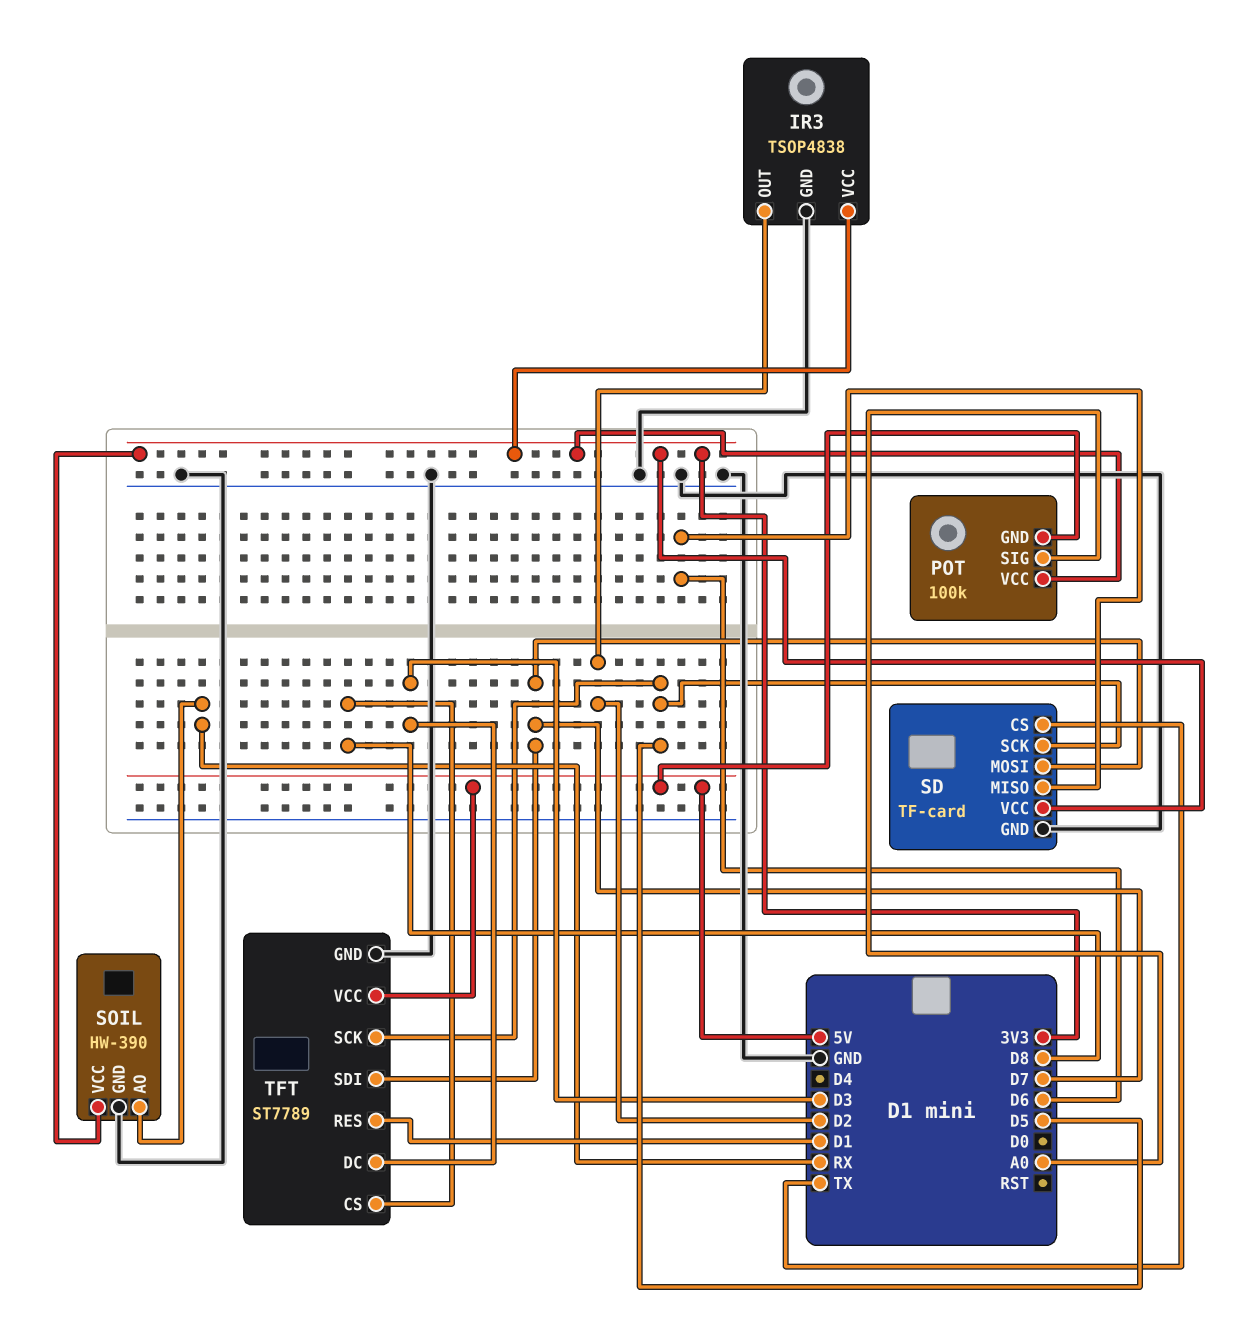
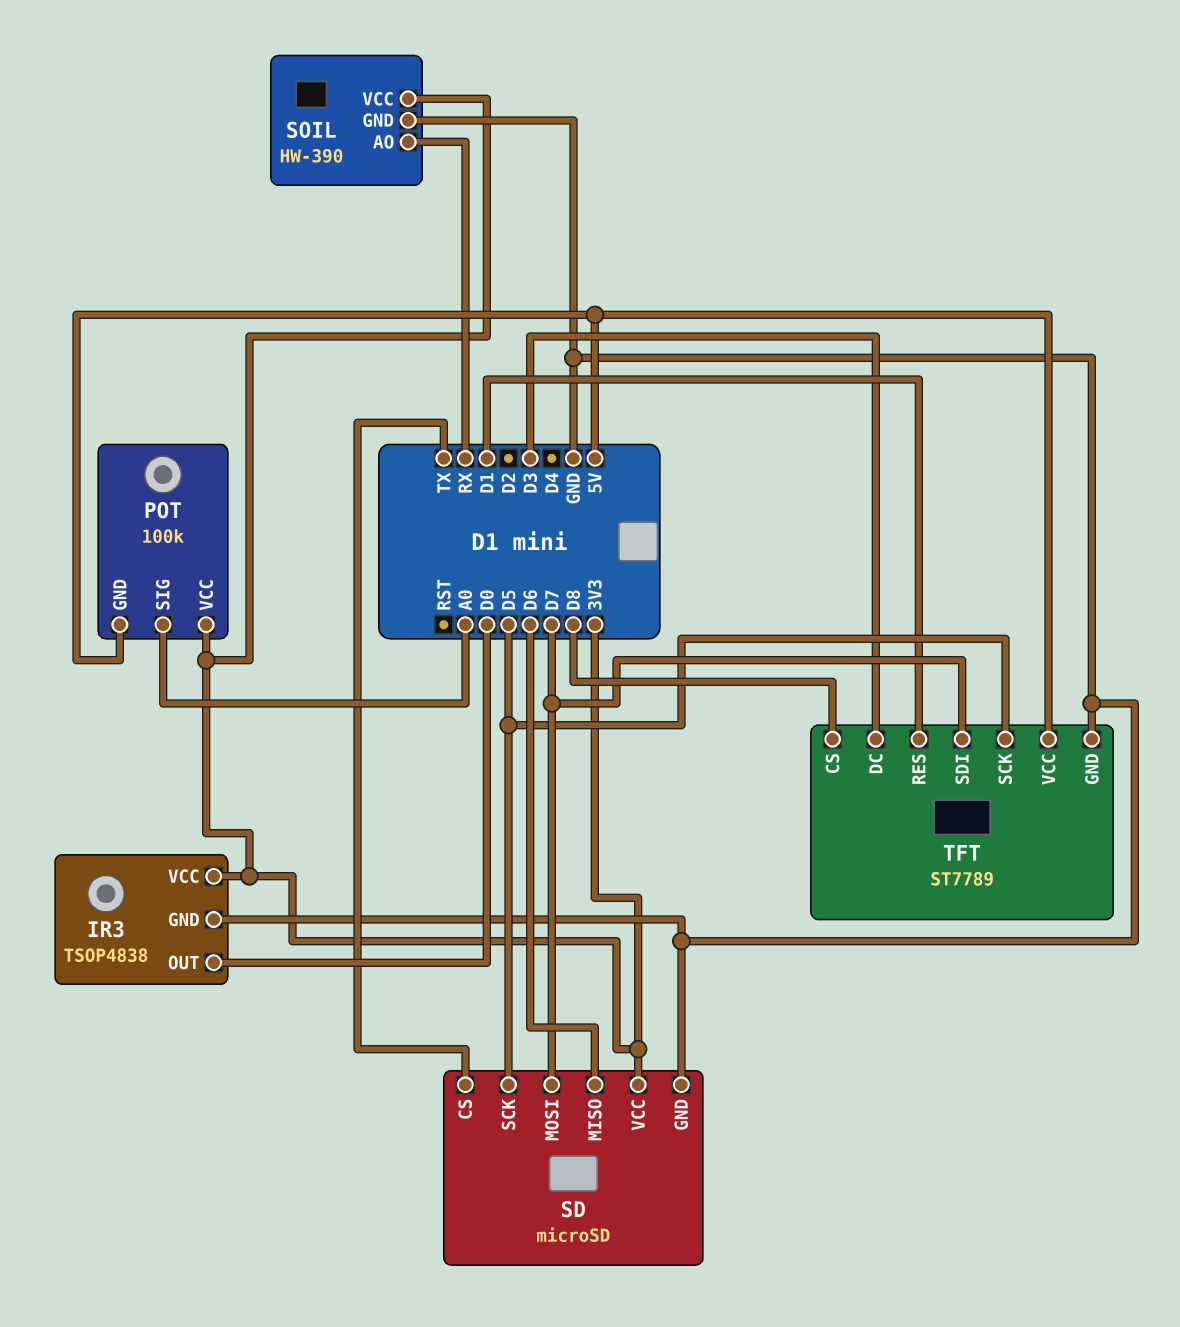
IR3 pin OUT: D2 -> D0
SD: TF-card -> microSD

